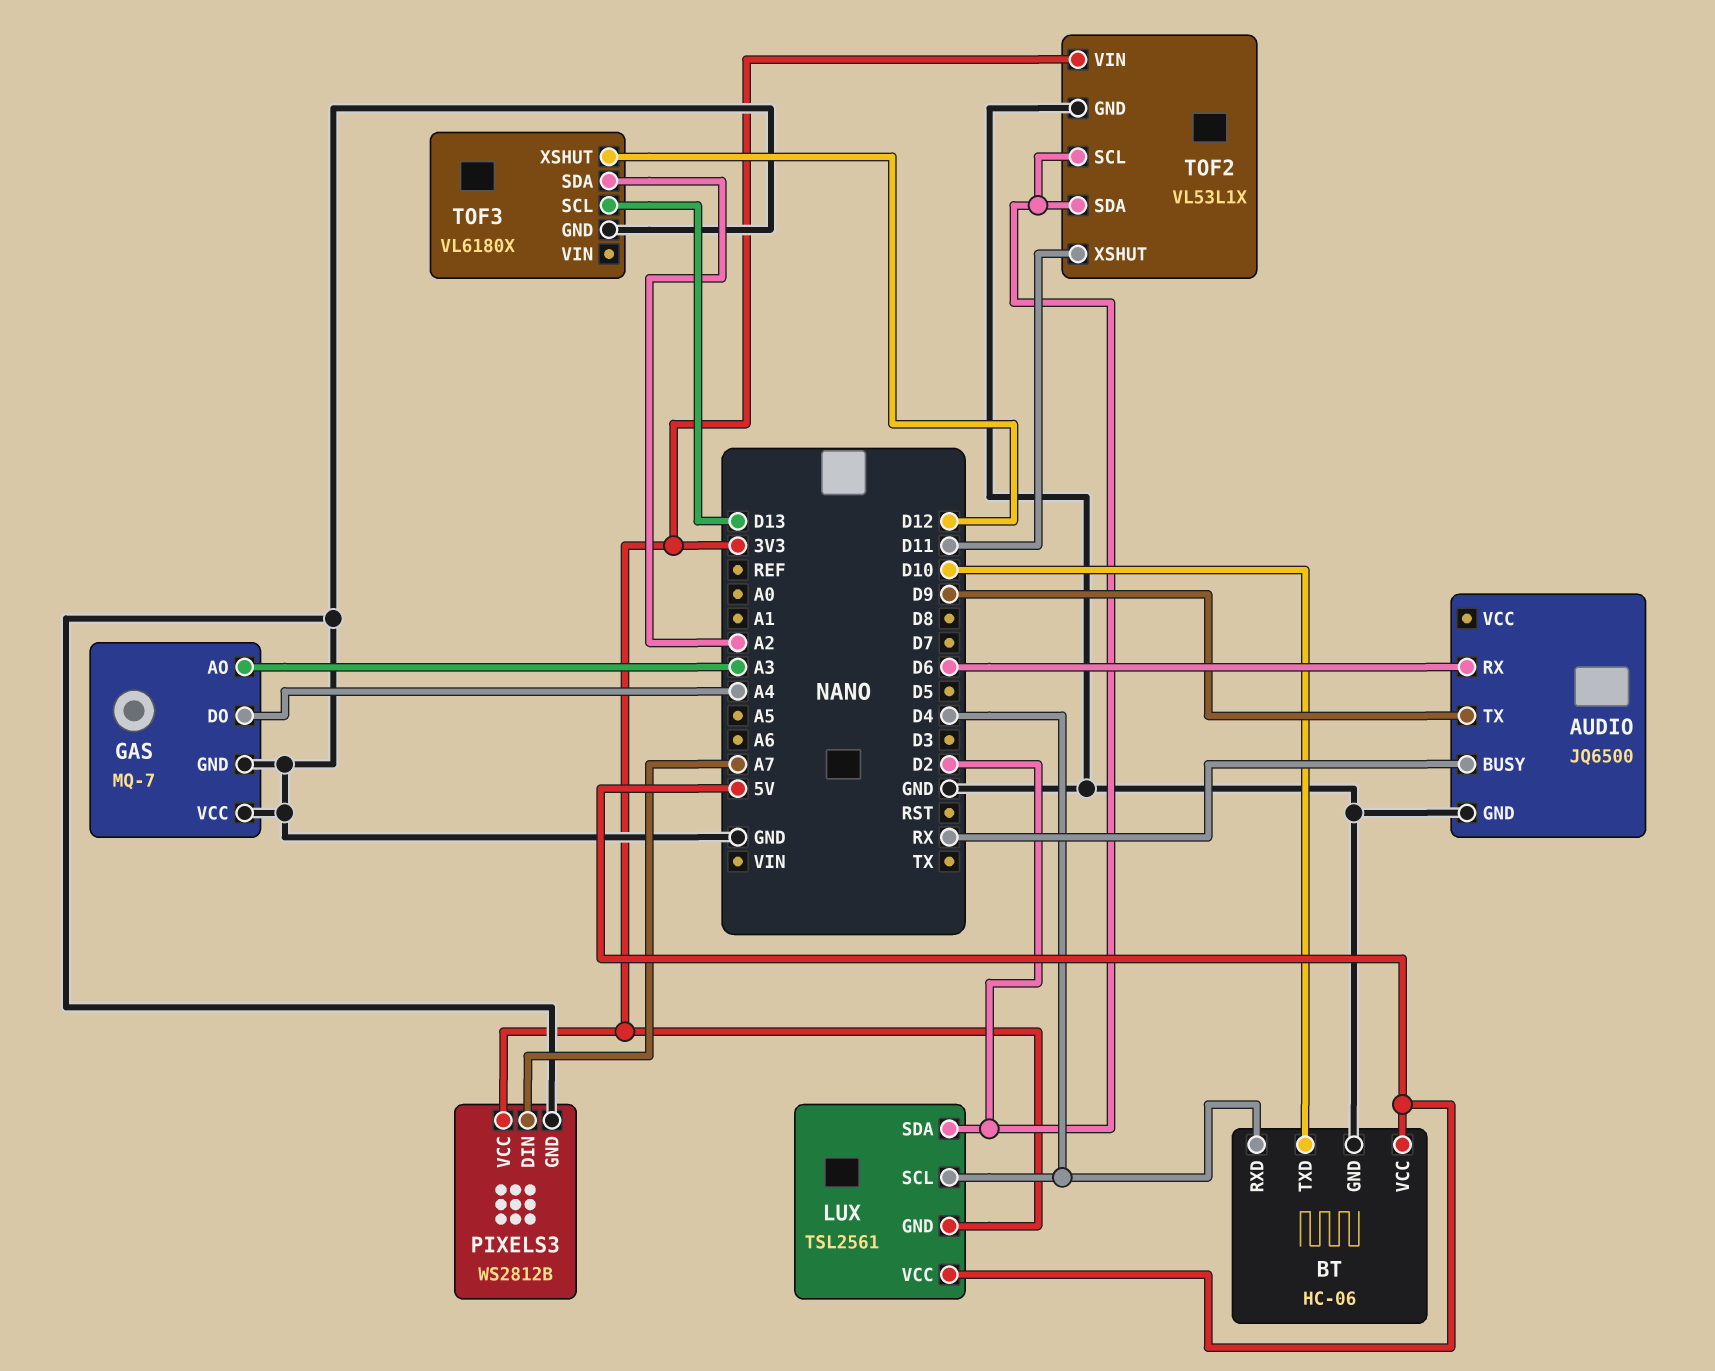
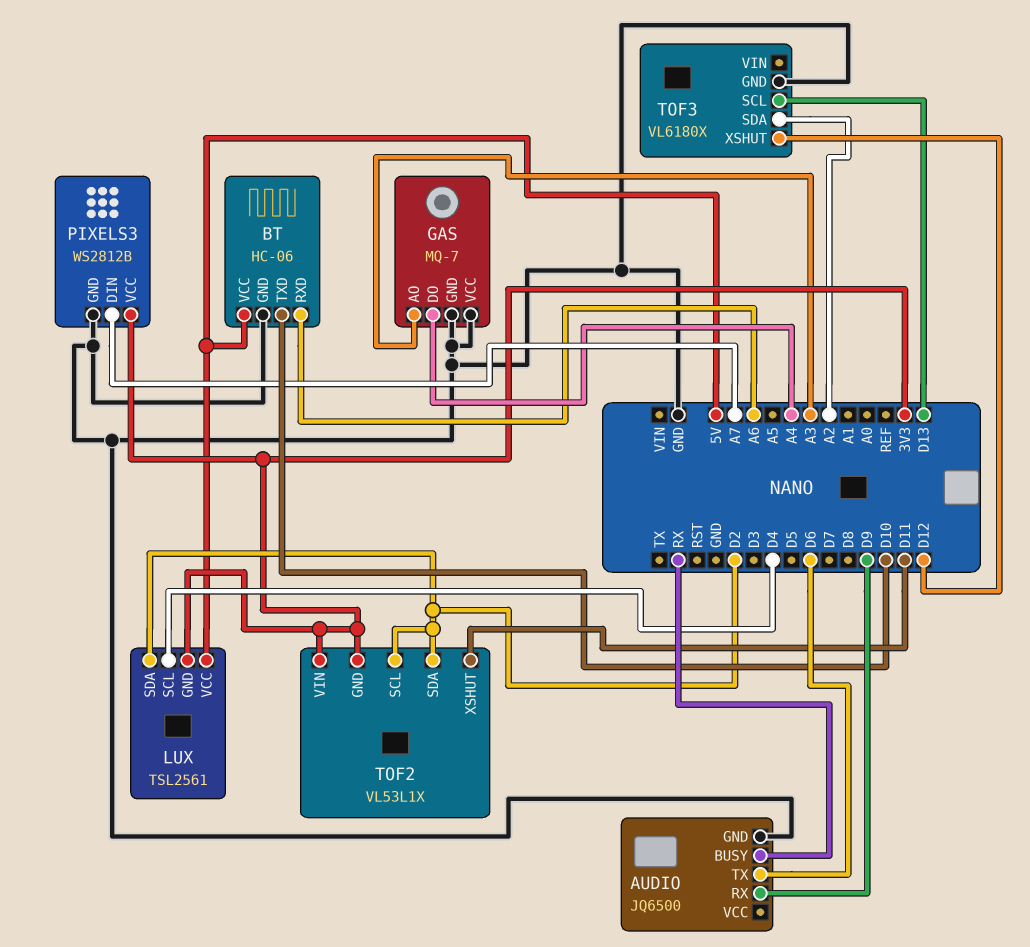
AUDIO pin RX: D6 -> D9
AUDIO pin TX: D9 -> D6
BT pin RXD: D4 -> A6
TOF2 pin GND: GND -> 3V3

